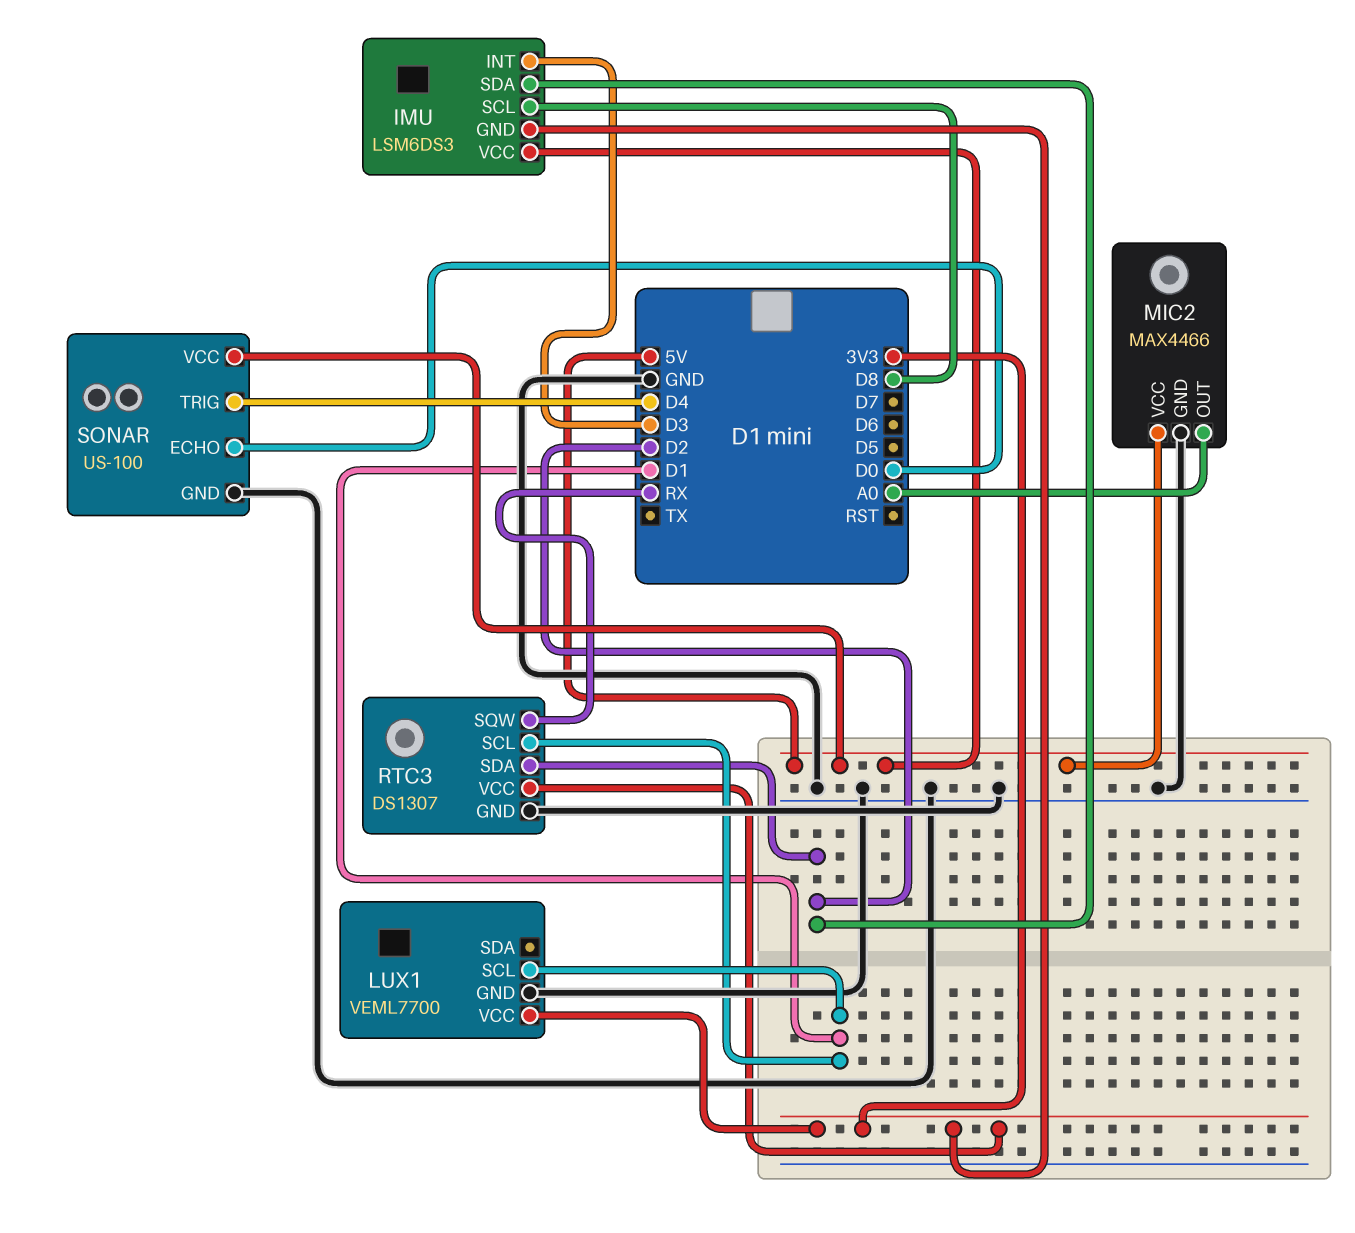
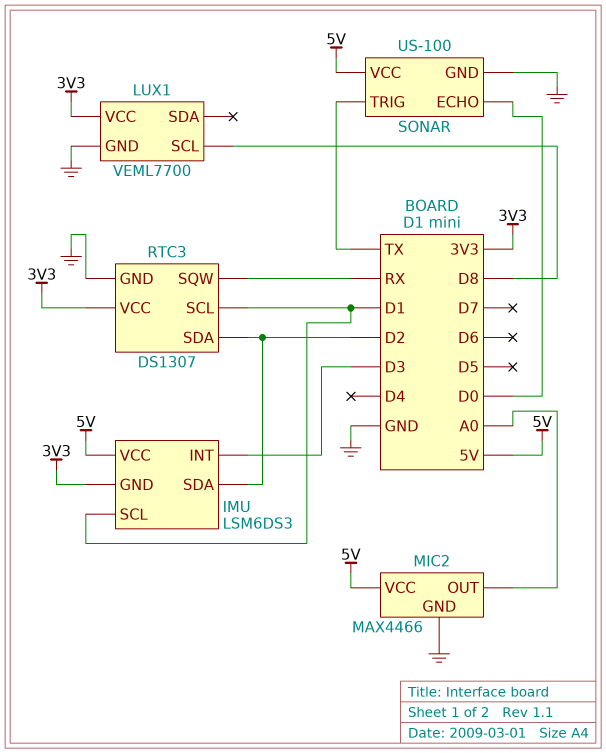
IMU pin SCL: D8 -> D1
LUX1 pin SCL: D1 -> D8
SONAR pin TRIG: D4 -> TX

